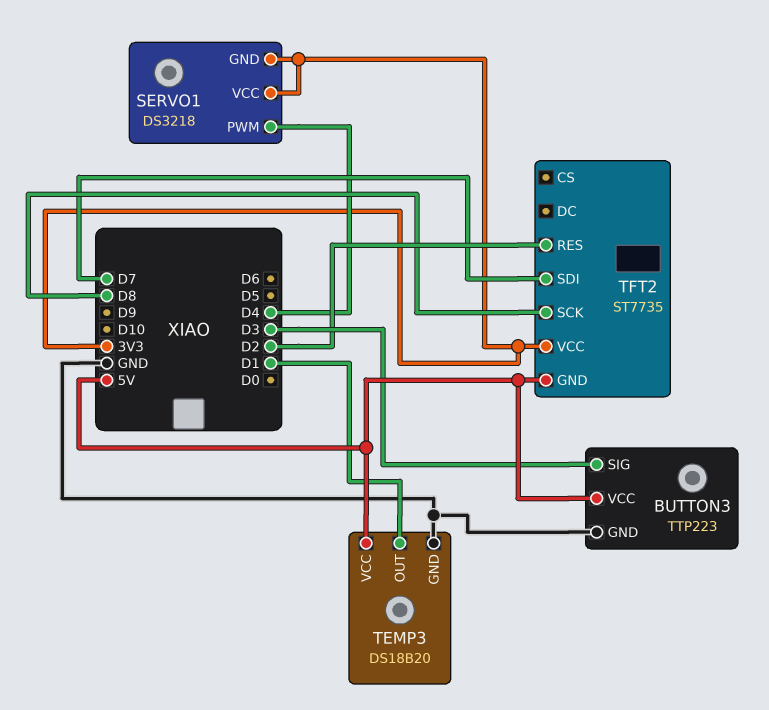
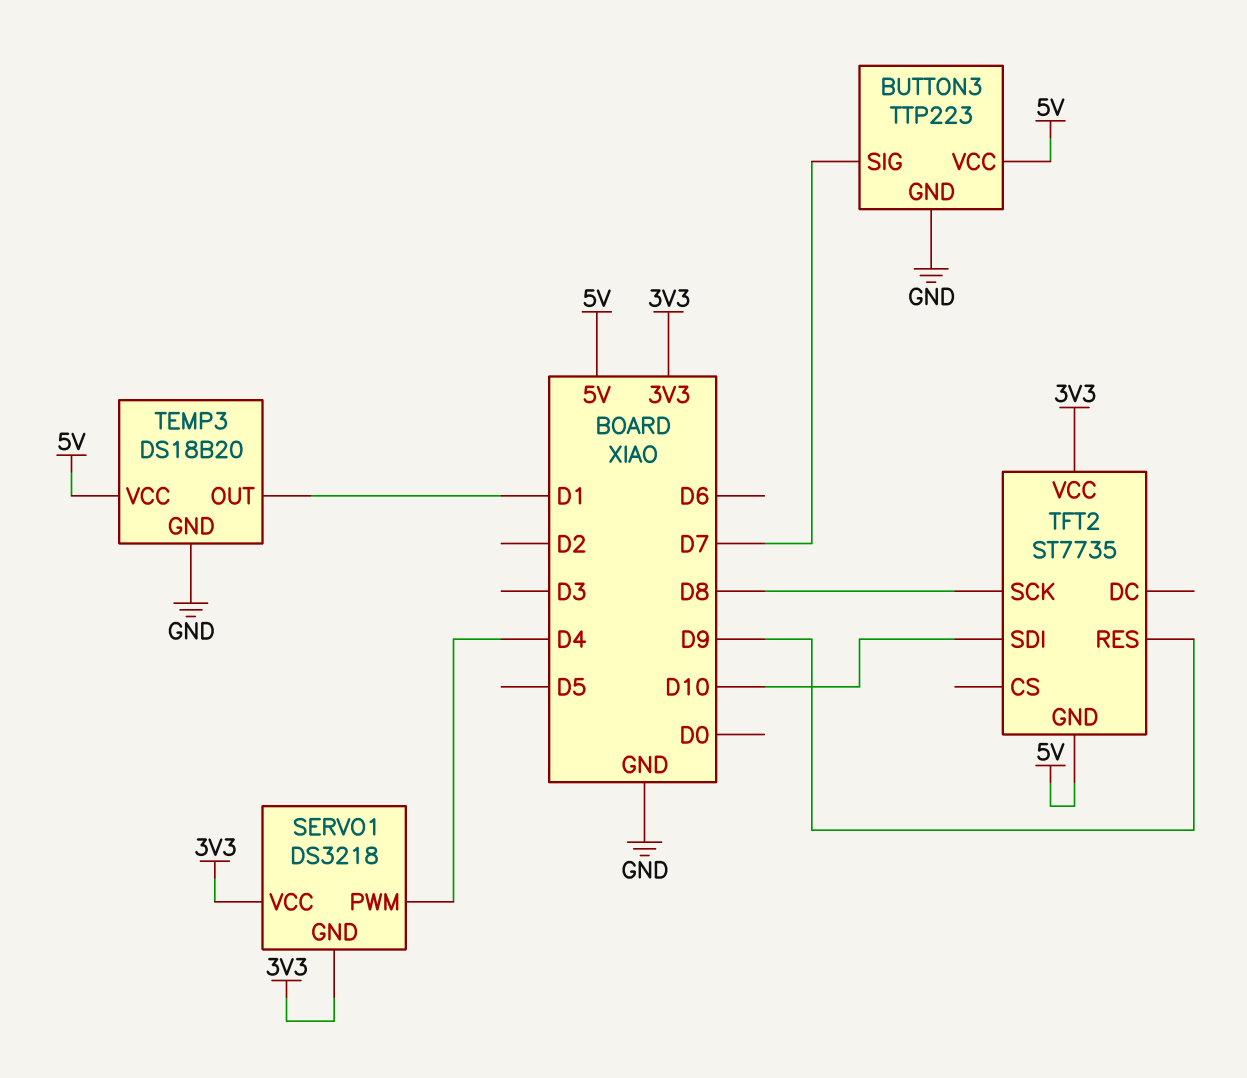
BUTTON3 pin SIG: D3 -> D7
TFT2 pin RES: D2 -> D9
TFT2 pin SDI: D7 -> D10

